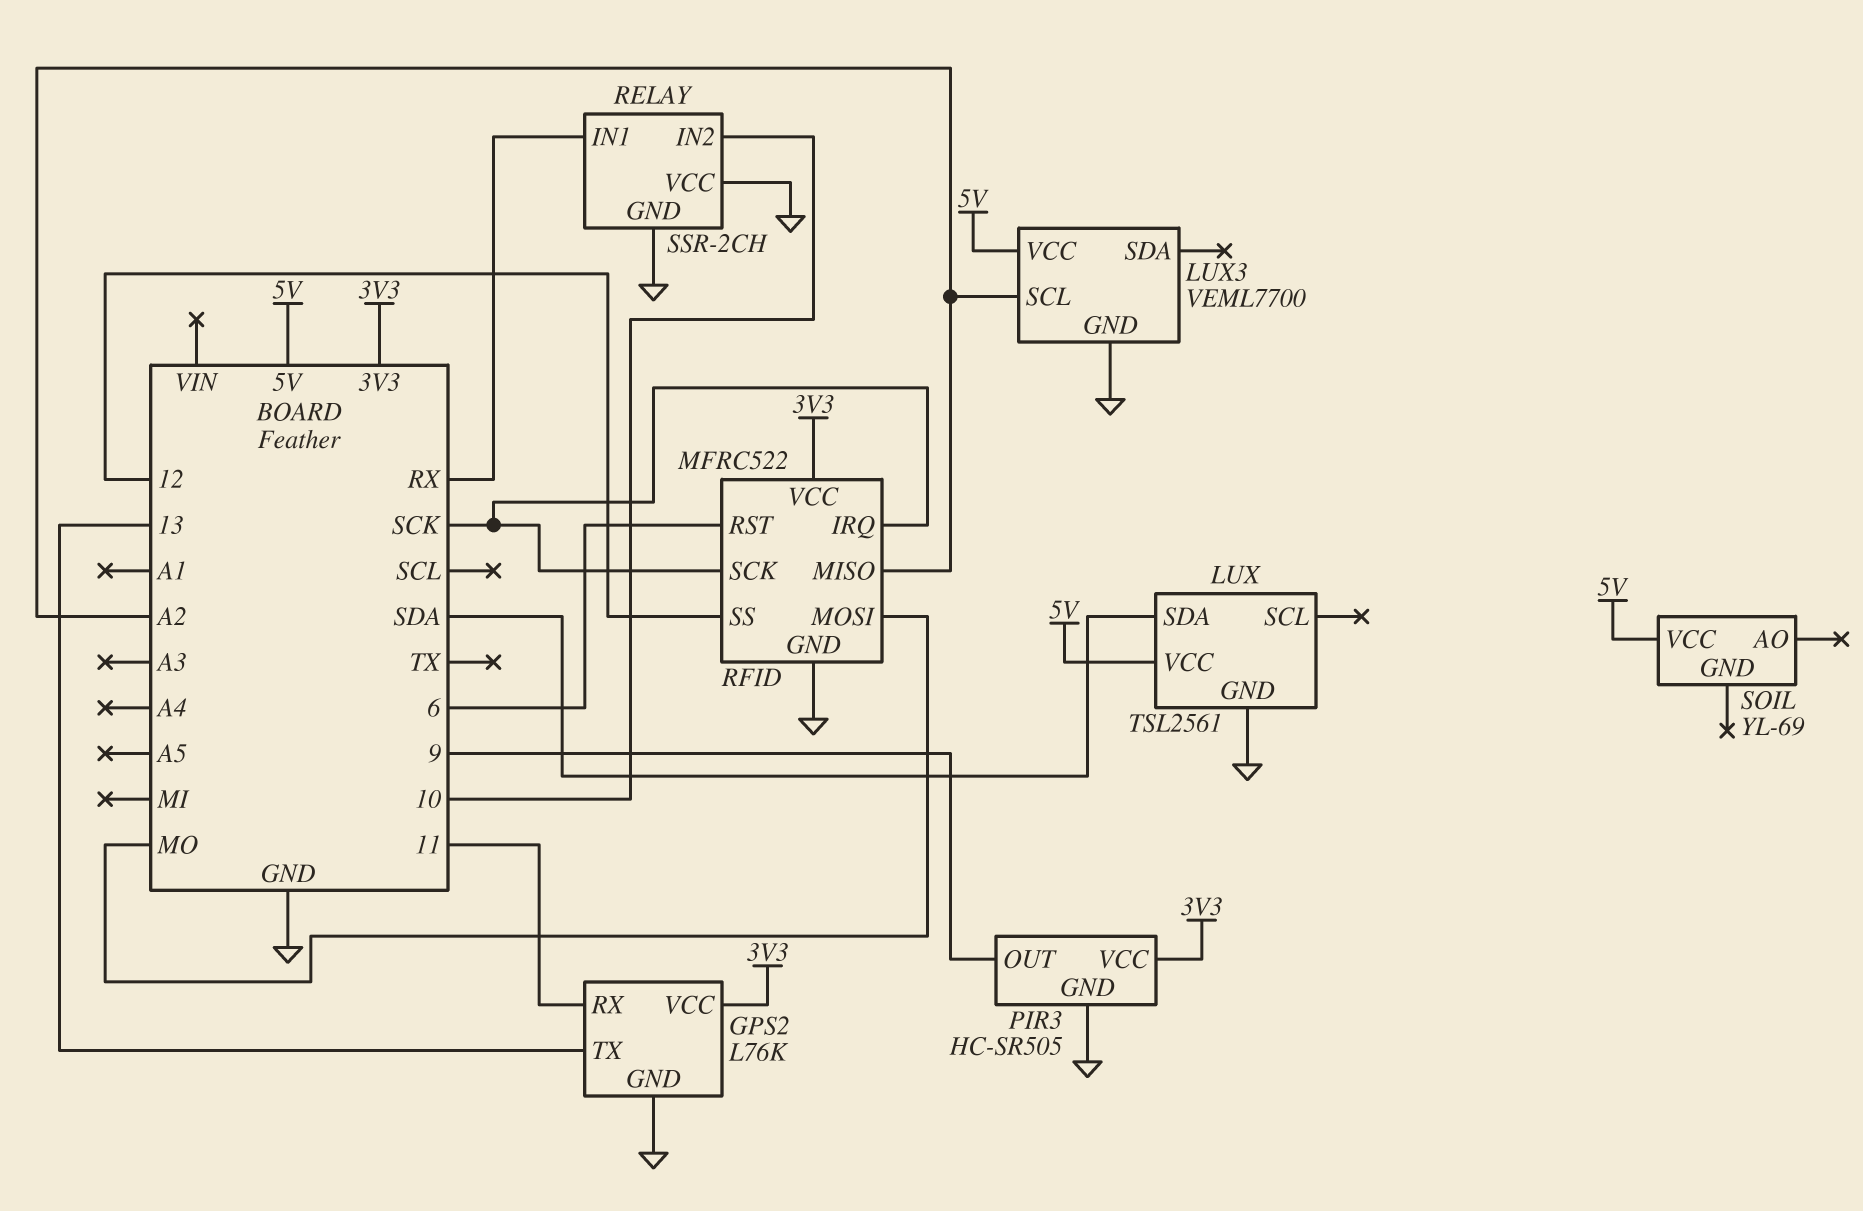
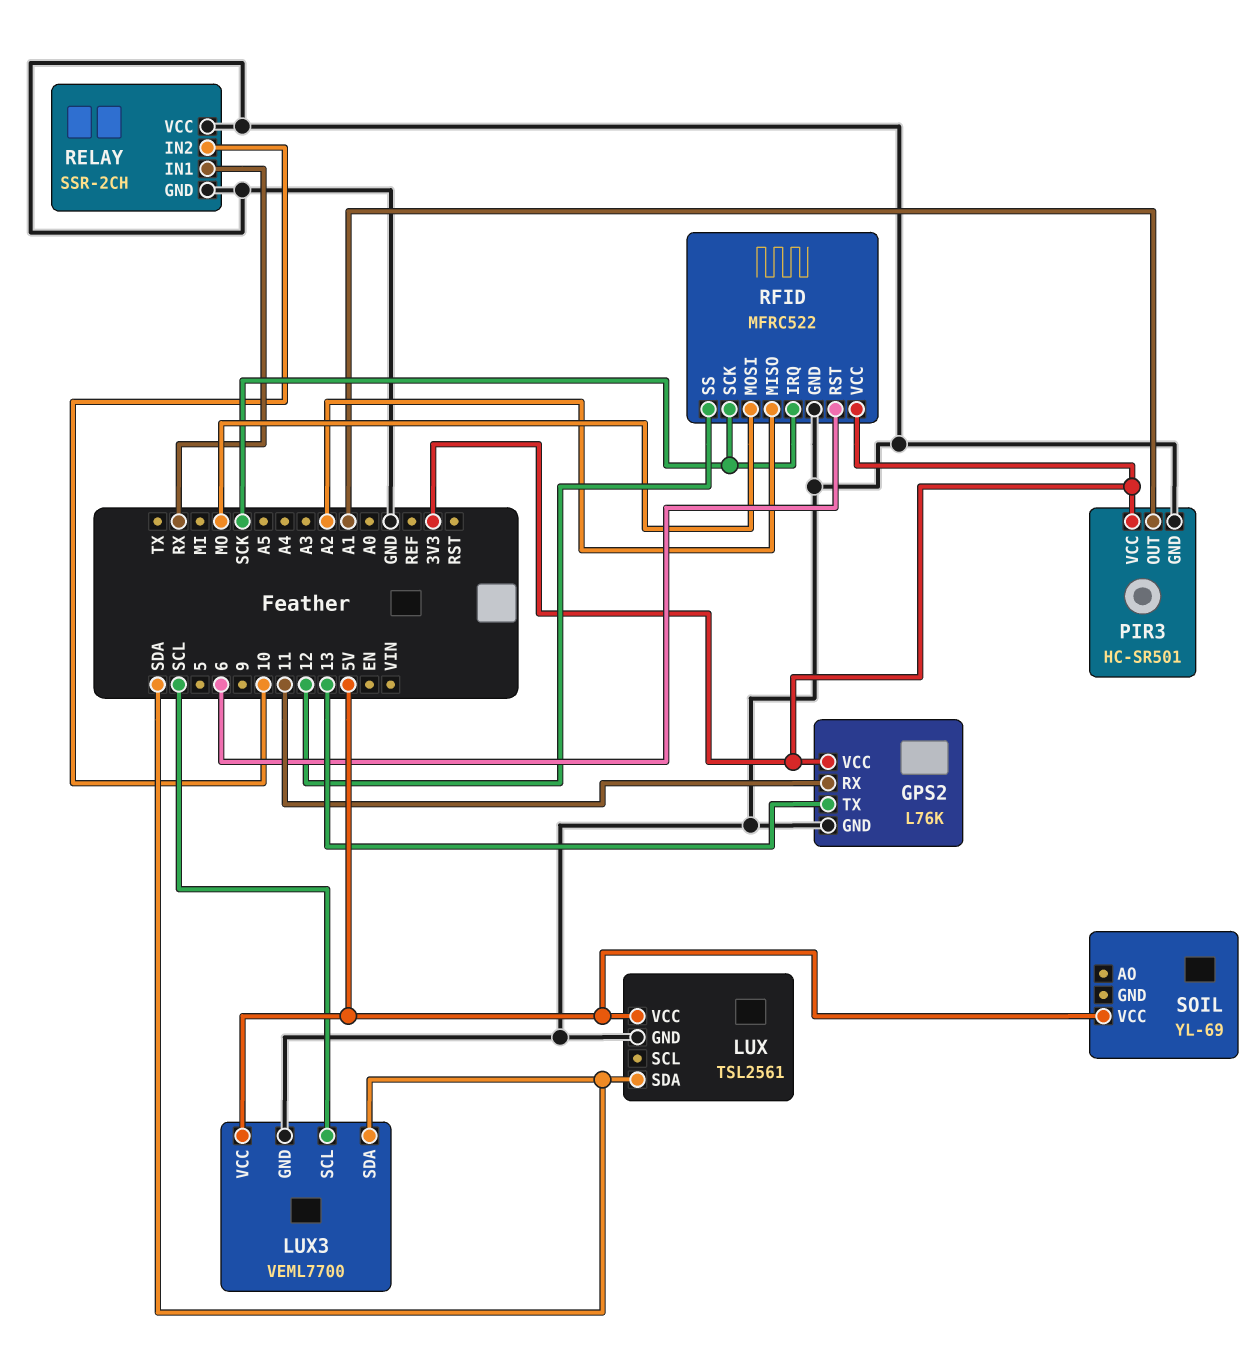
LUX3 pin SCL: A2 -> SCL
LUX3 pin SDA: none -> SDA
PIR3: HC-SR505 -> HC-SR501
PIR3 pin OUT: 9 -> A1

